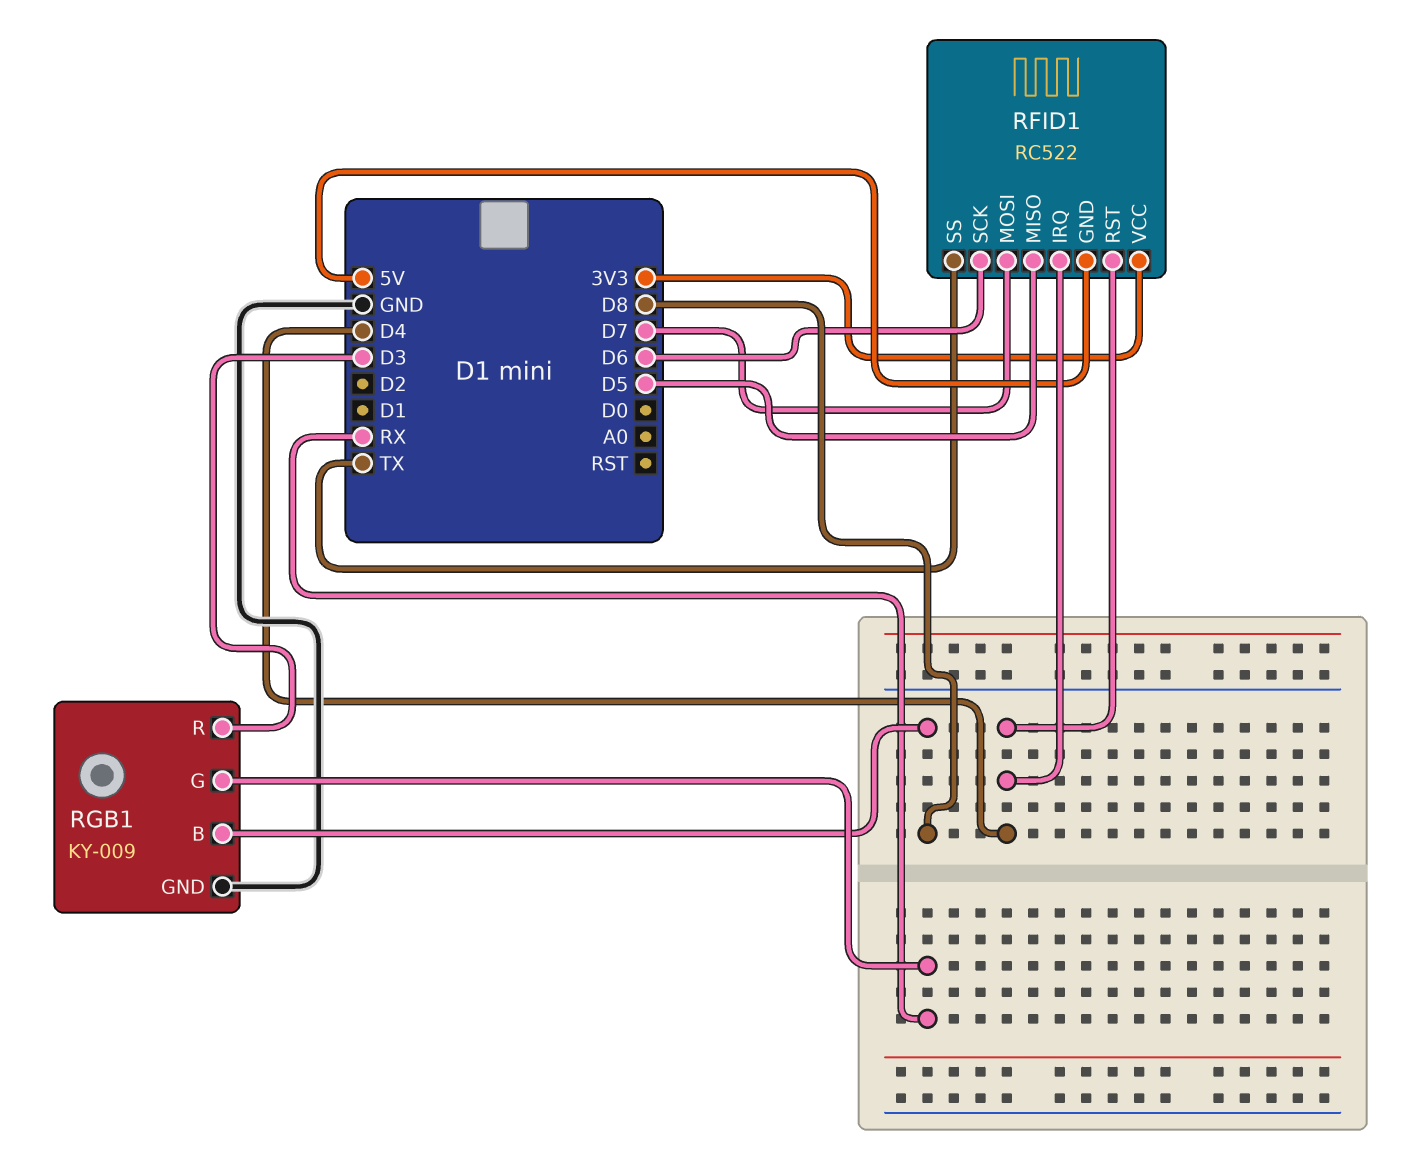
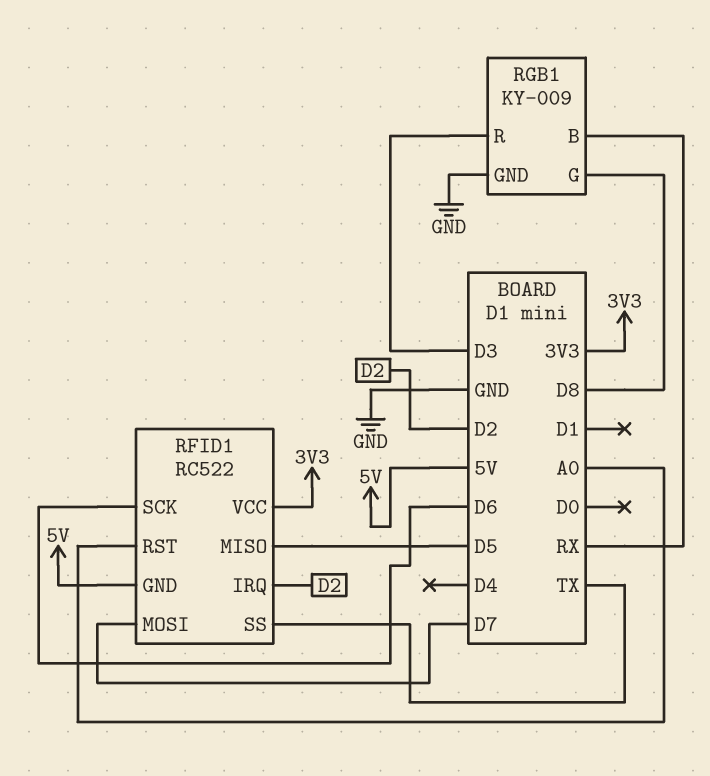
RFID1 pin IRQ: D4 -> D2
RFID1 pin RST: D4 -> A0
RGB1 pin B: D8 -> RX
RGB1 pin G: RX -> D8

